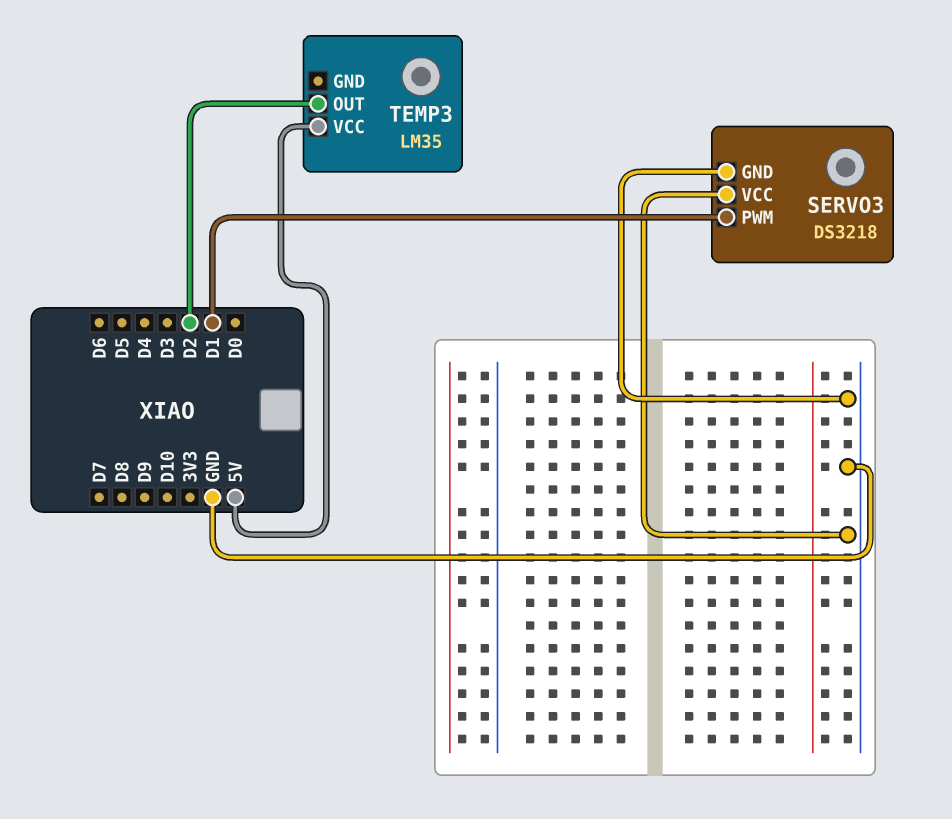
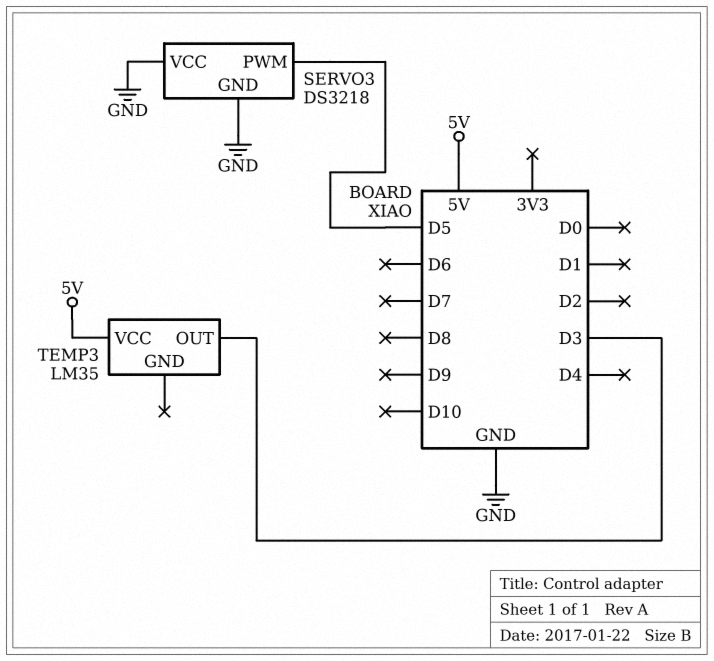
SERVO3 pin PWM: D1 -> D5
TEMP3 pin OUT: D2 -> D3

